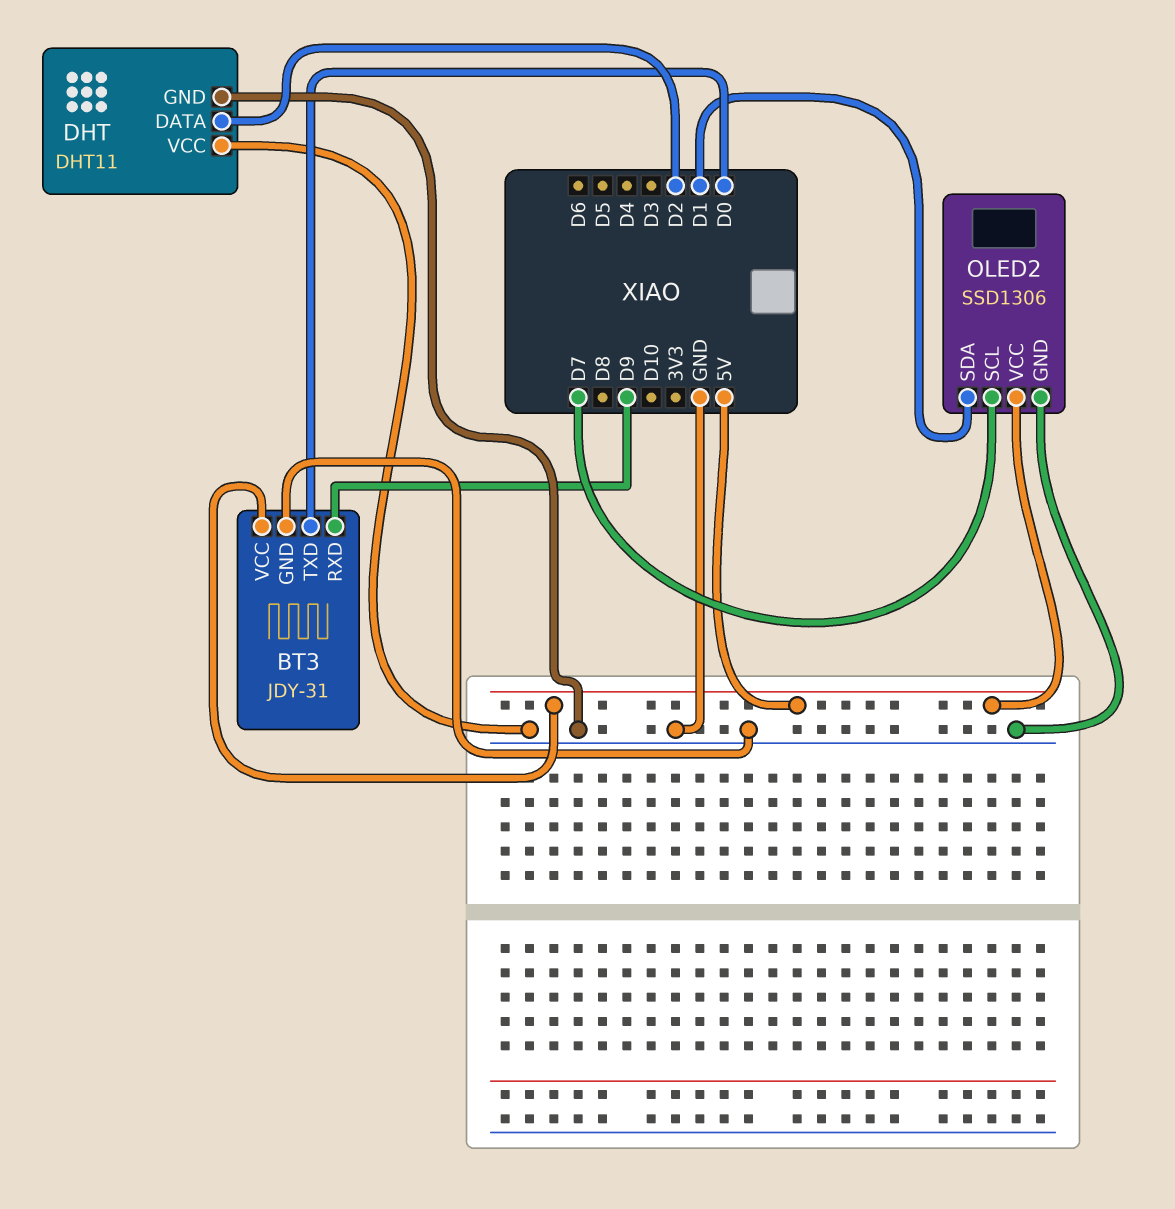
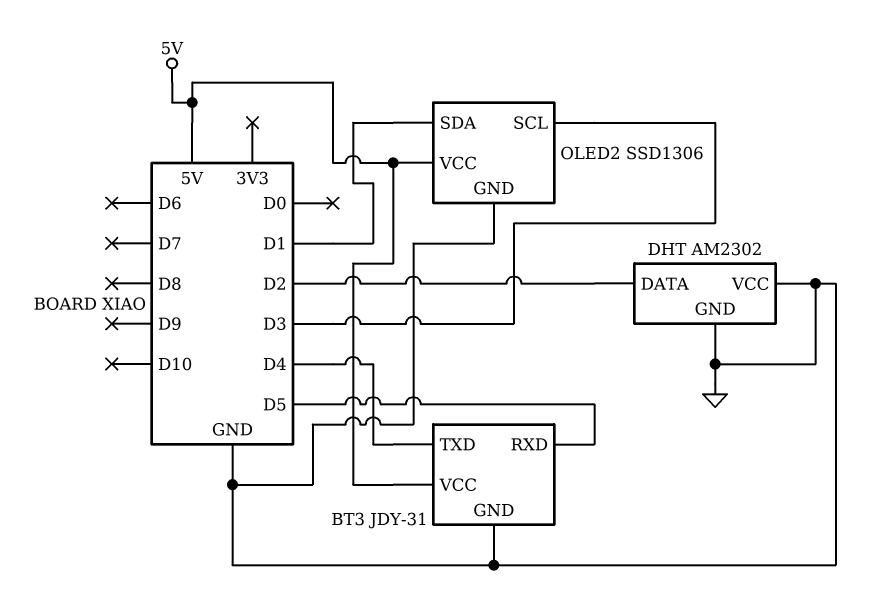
BT3 pin RXD: D9 -> D5
BT3 pin TXD: D0 -> D4
DHT: DHT11 -> AM2302
OLED2 pin SCL: D7 -> D3

